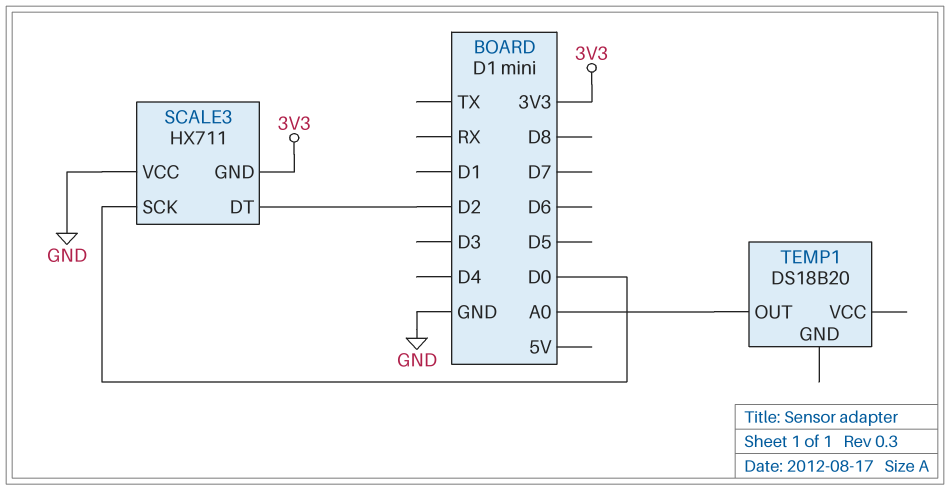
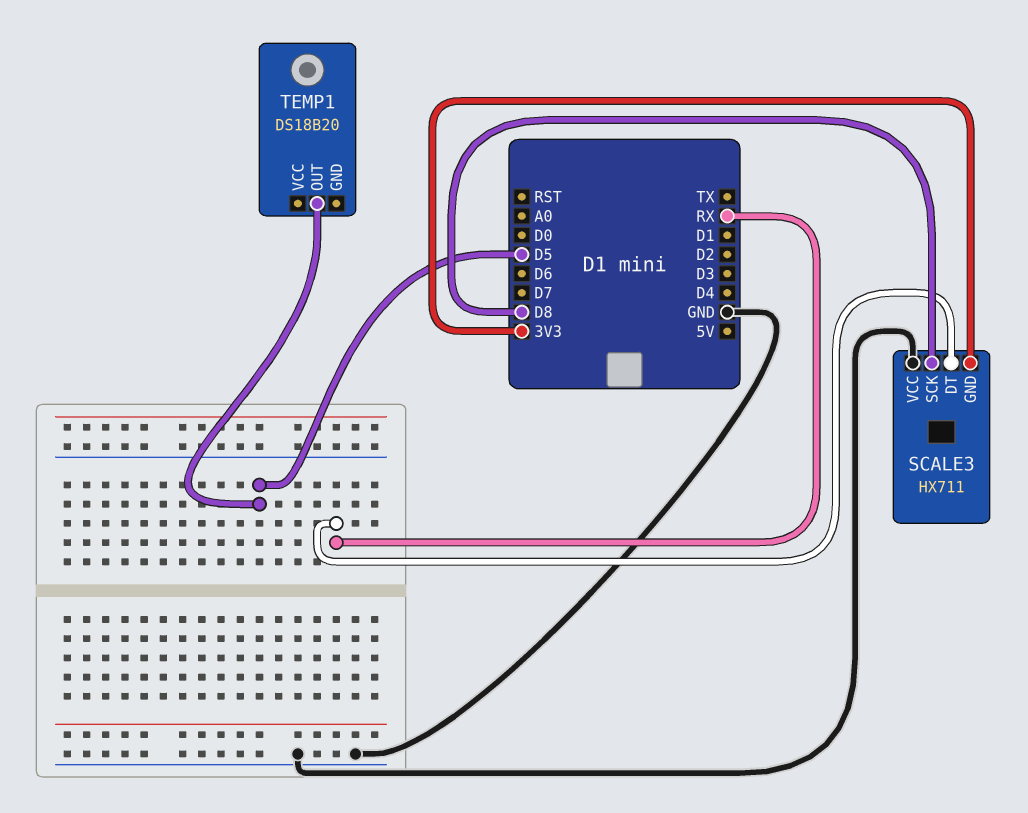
SCALE3 pin DT: D2 -> RX
SCALE3 pin SCK: D0 -> D8
TEMP1 pin OUT: A0 -> D5

